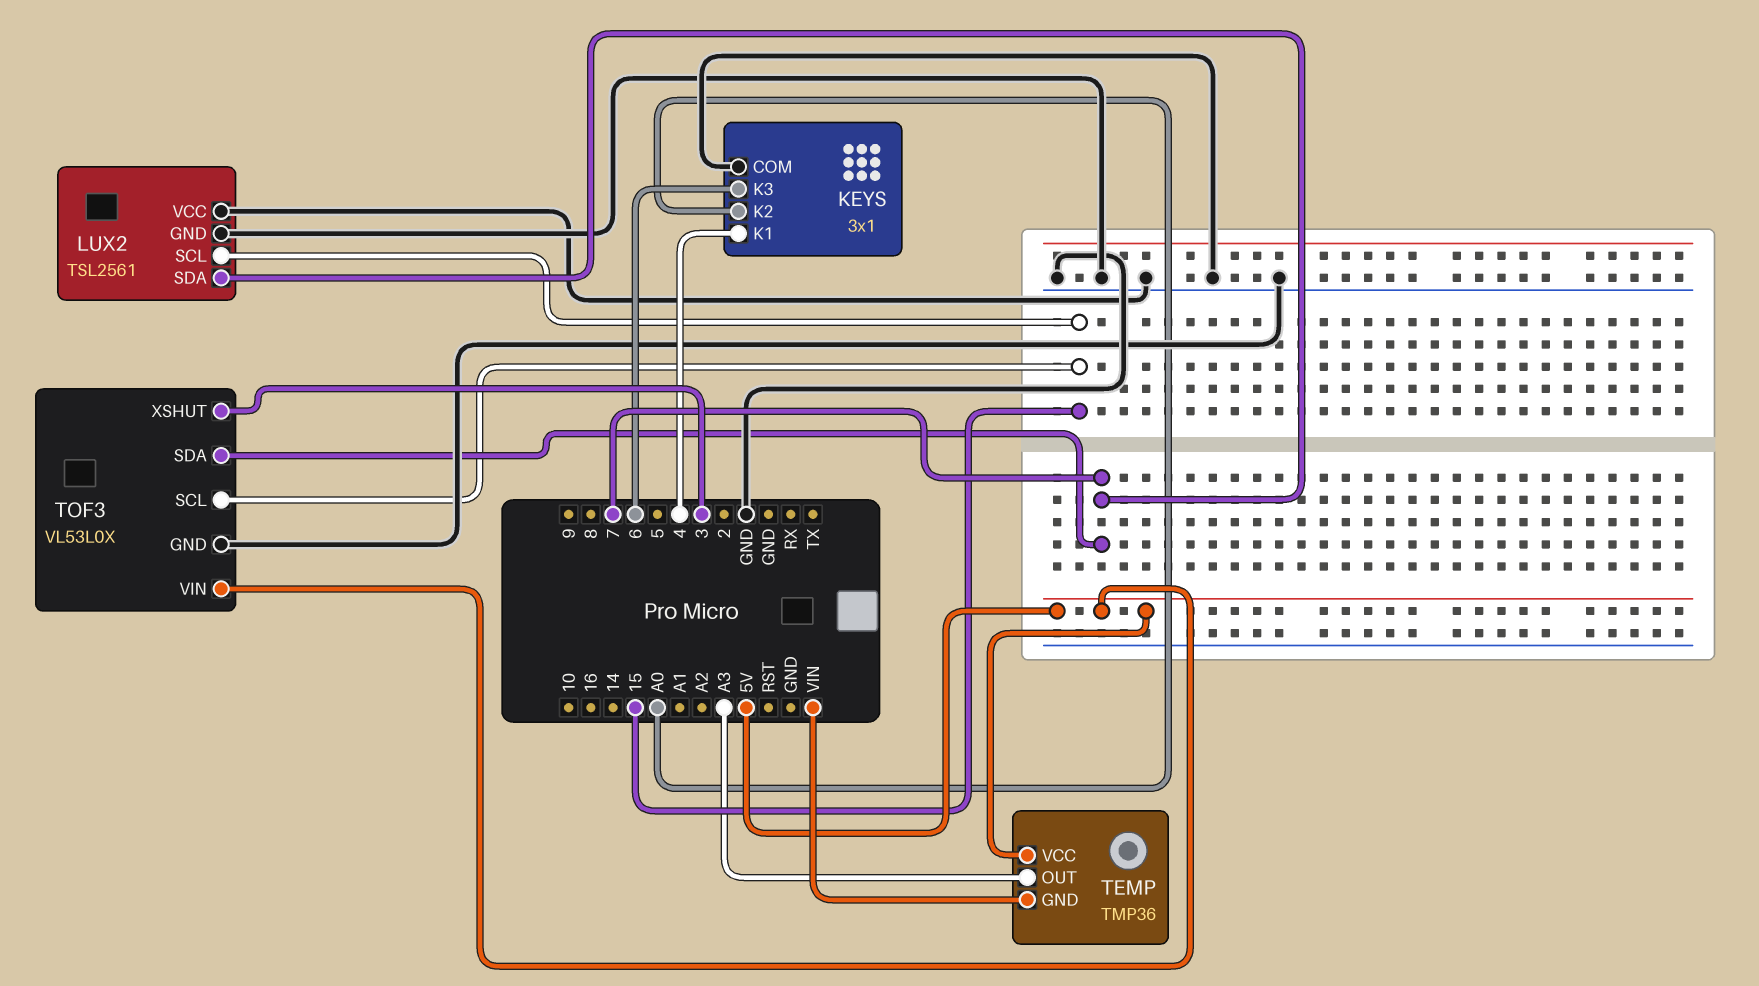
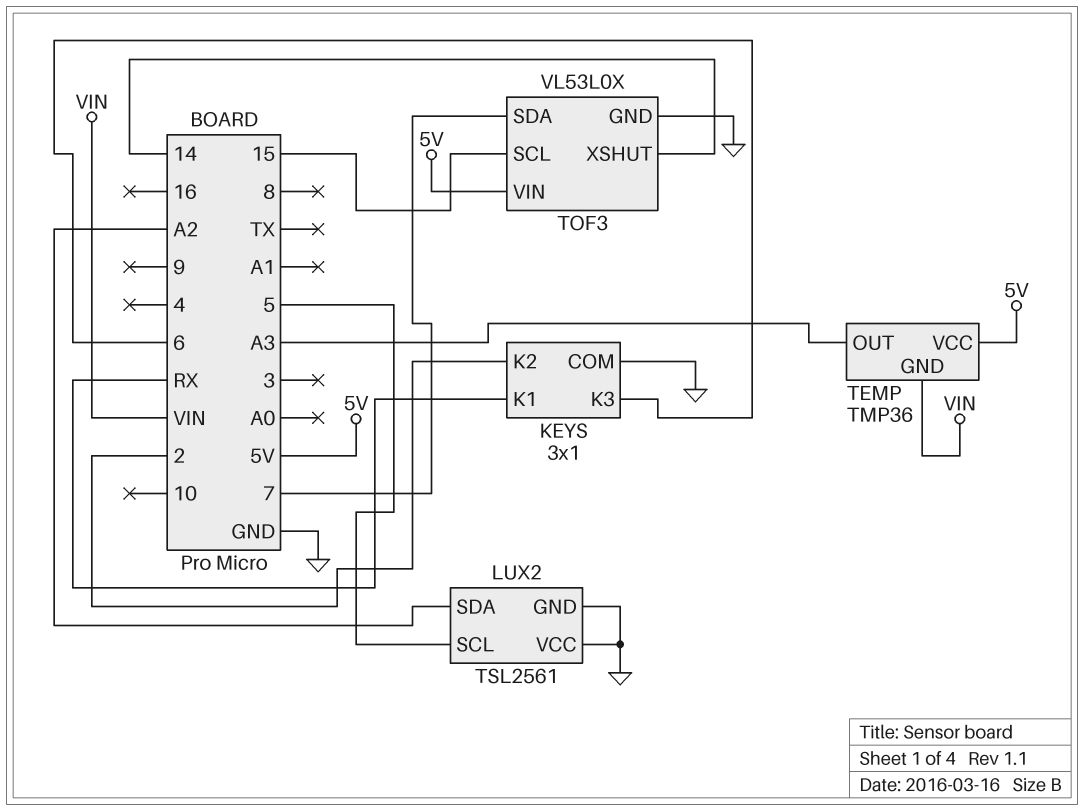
KEYS pin K1: 4 -> RX
KEYS pin K2: A0 -> 2
LUX2 pin SCL: 15 -> 5
LUX2 pin SDA: 7 -> A2
TOF3 pin XSHUT: 3 -> 14

